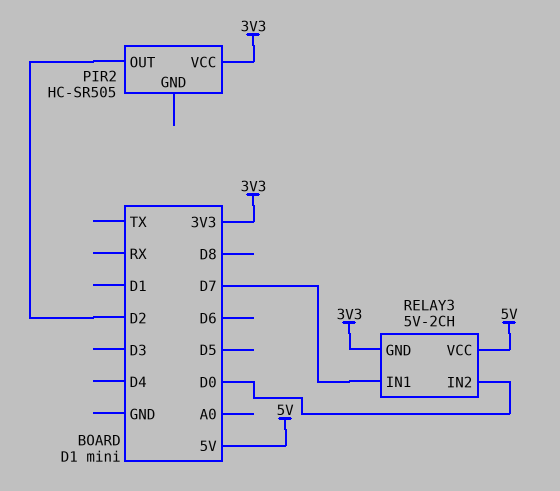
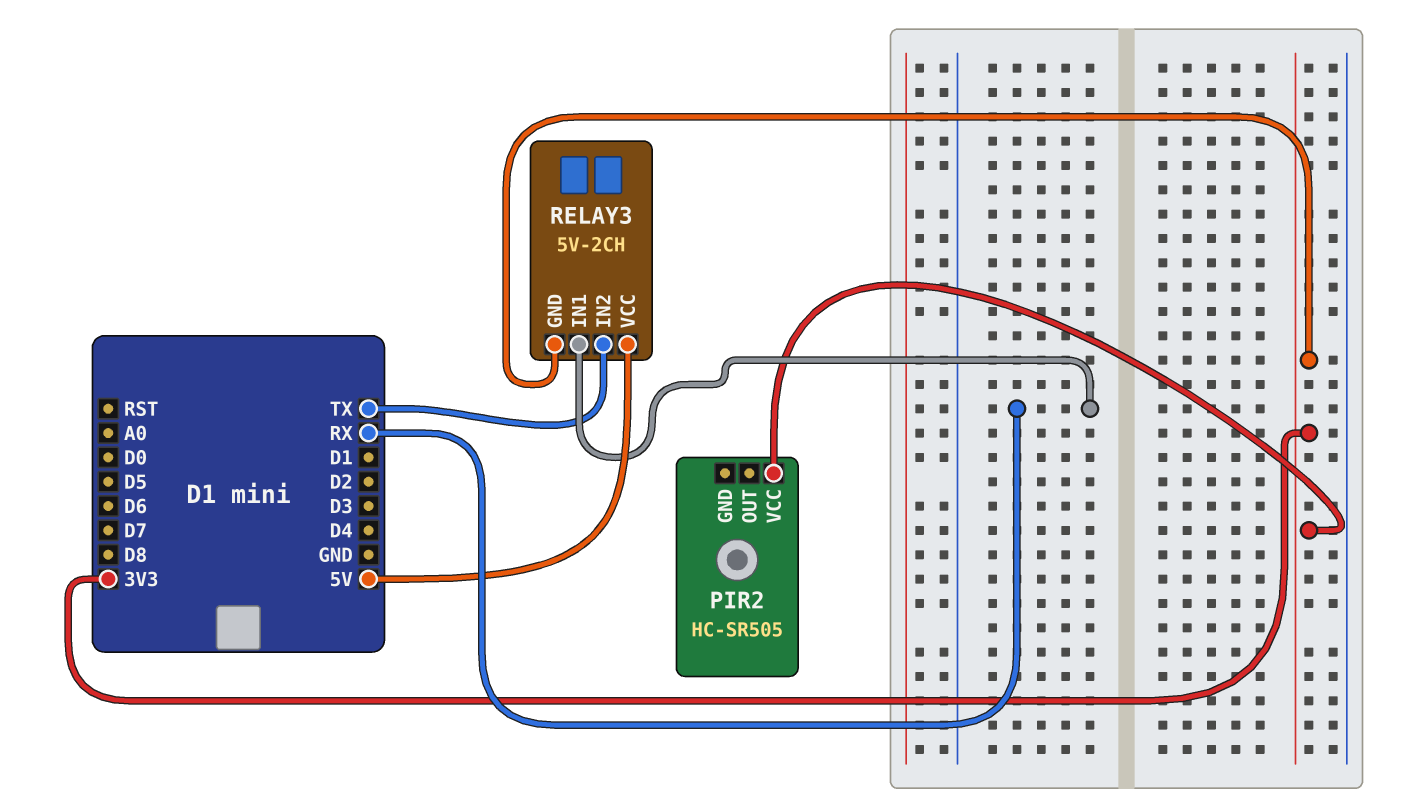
PIR2 pin OUT: D2 -> none
RELAY3 pin IN1: D7 -> RX
RELAY3 pin IN2: D0 -> TX

